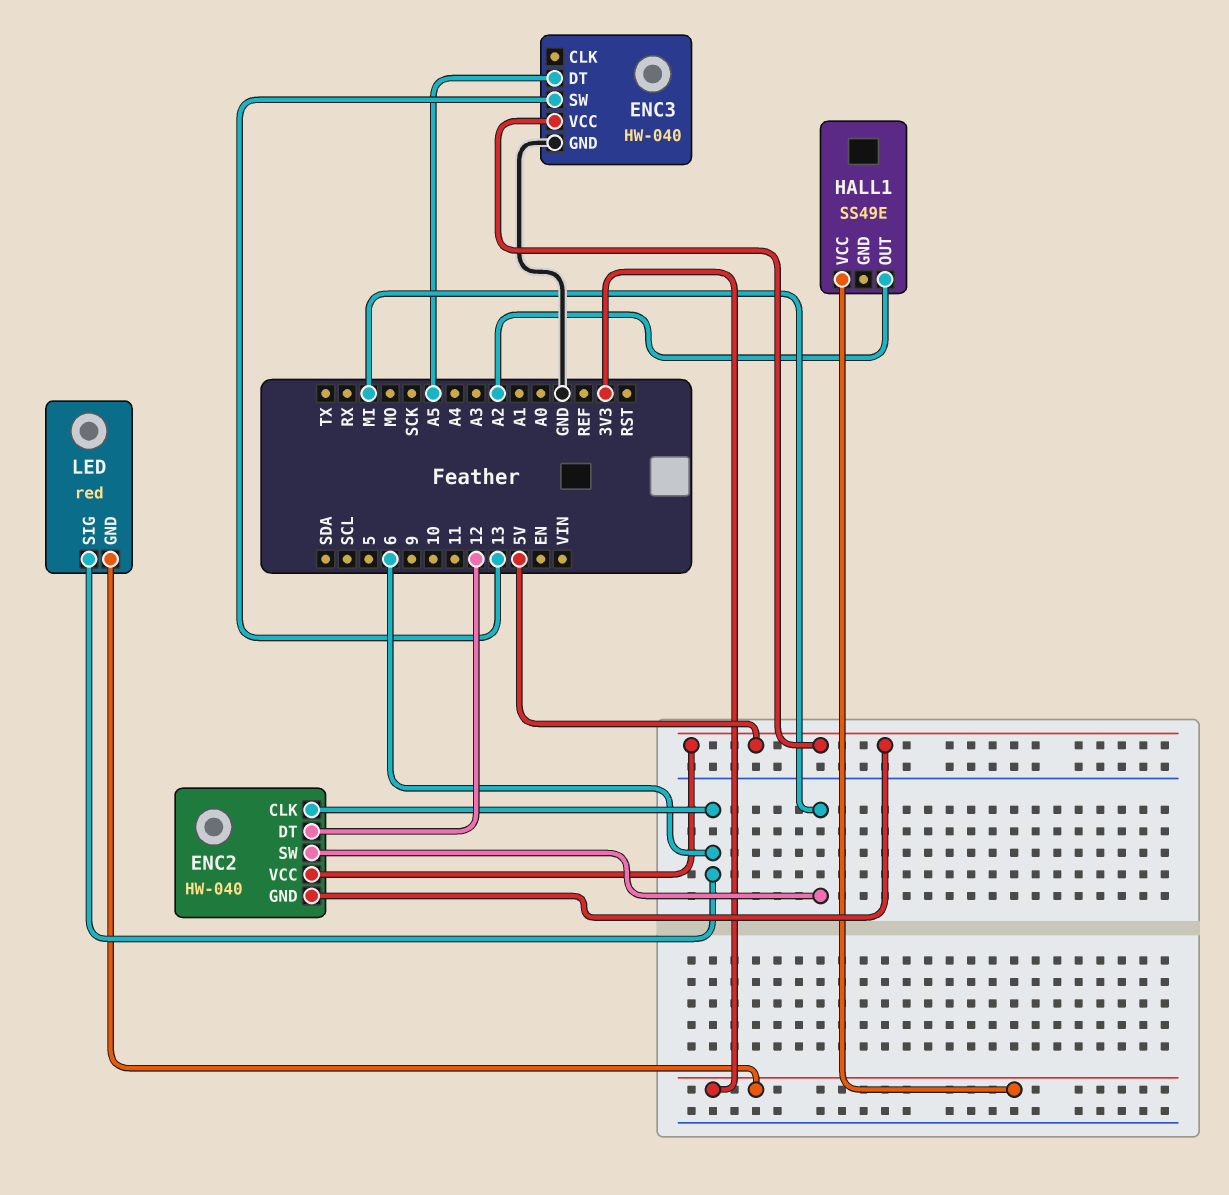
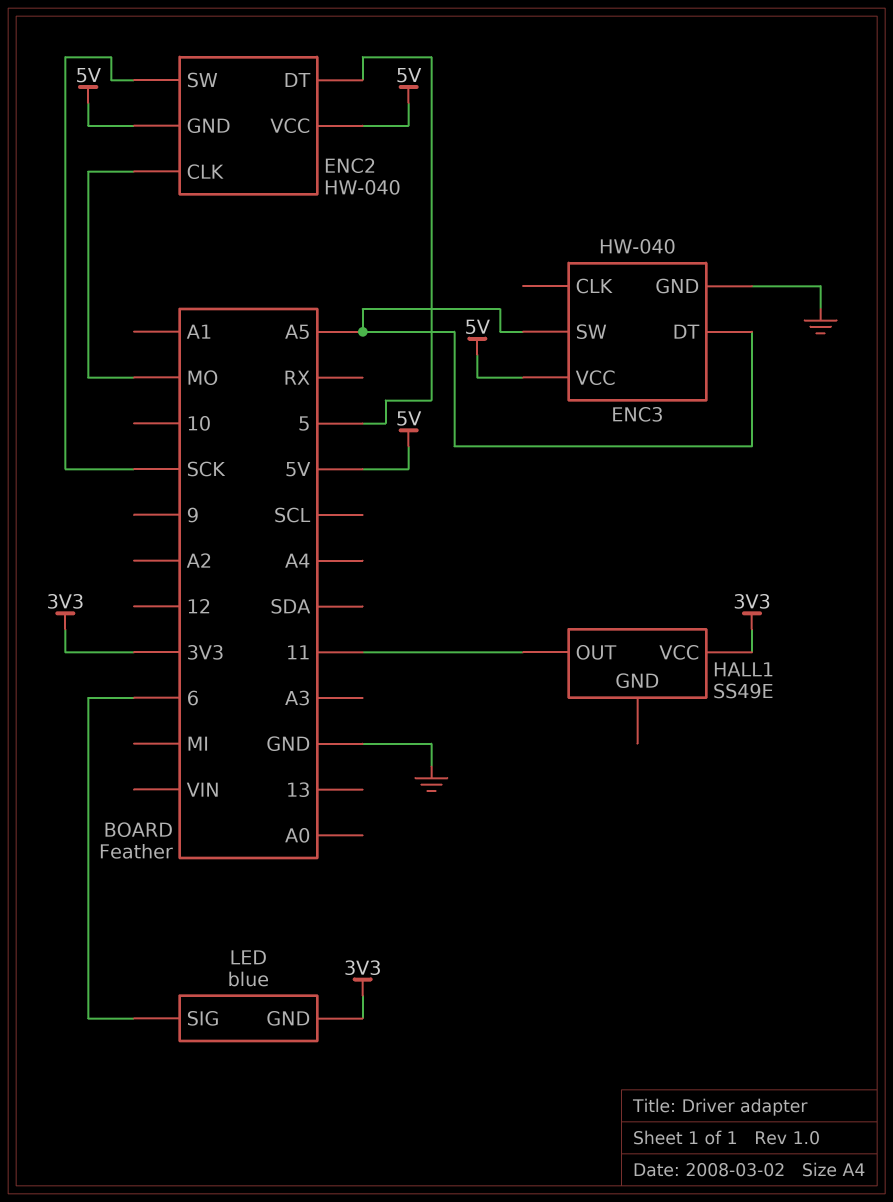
ENC2 pin CLK: 6 -> MO
ENC2 pin DT: 12 -> 5
ENC2 pin SW: MI -> SCK
ENC3 pin SW: 13 -> A5
HALL1 pin OUT: A2 -> 11
LED: red -> blue

